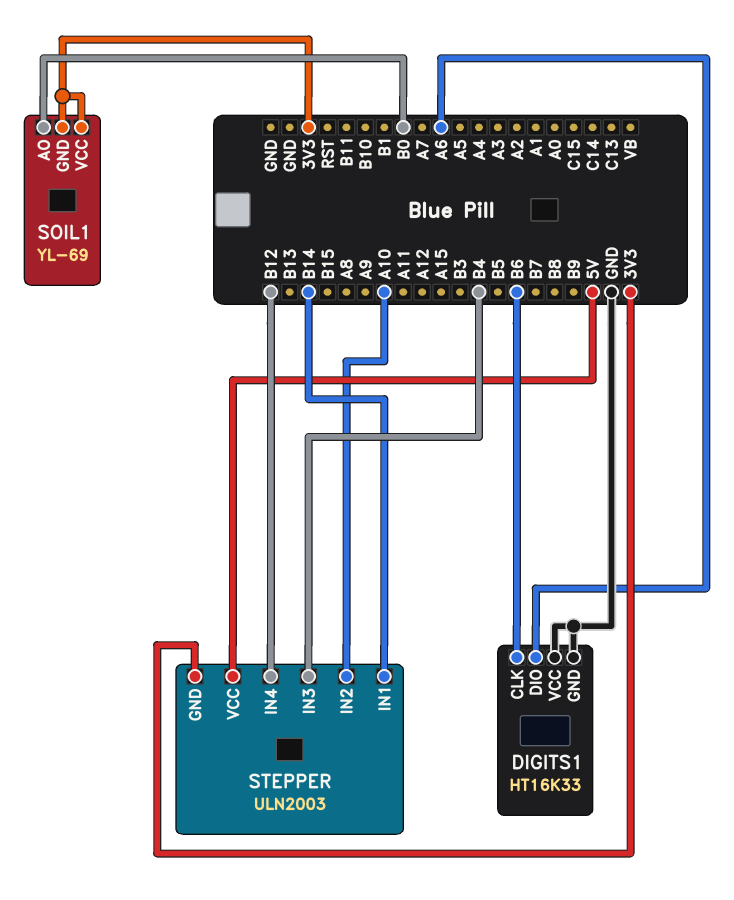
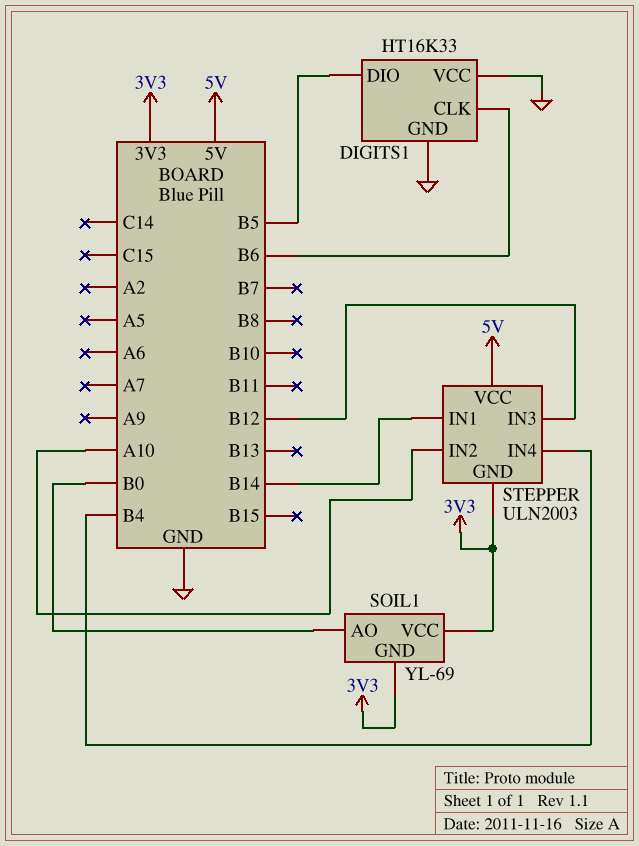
DIGITS1 pin DIO: A6 -> B5
STEPPER pin IN3: B4 -> B12
STEPPER pin IN4: B12 -> B4

